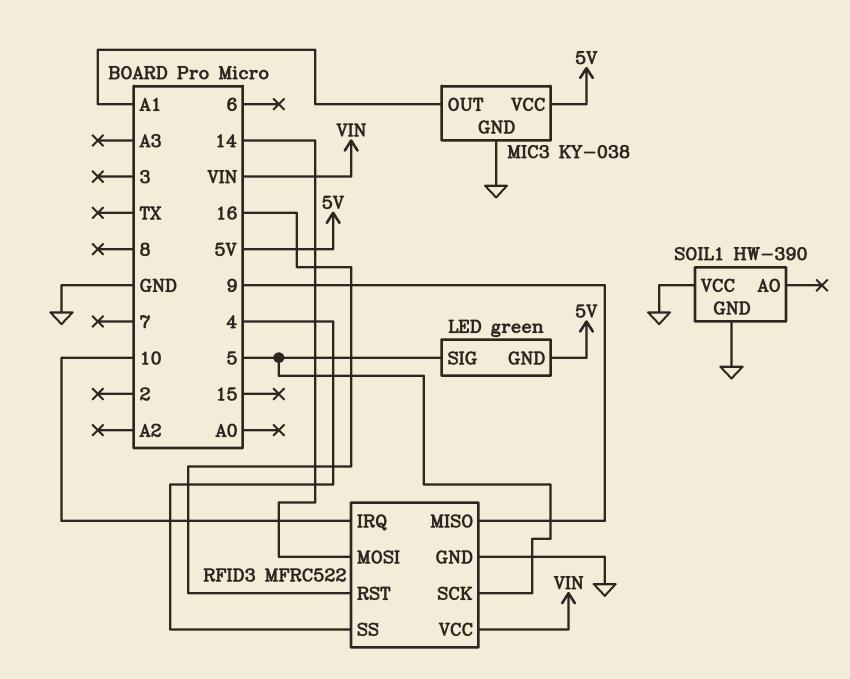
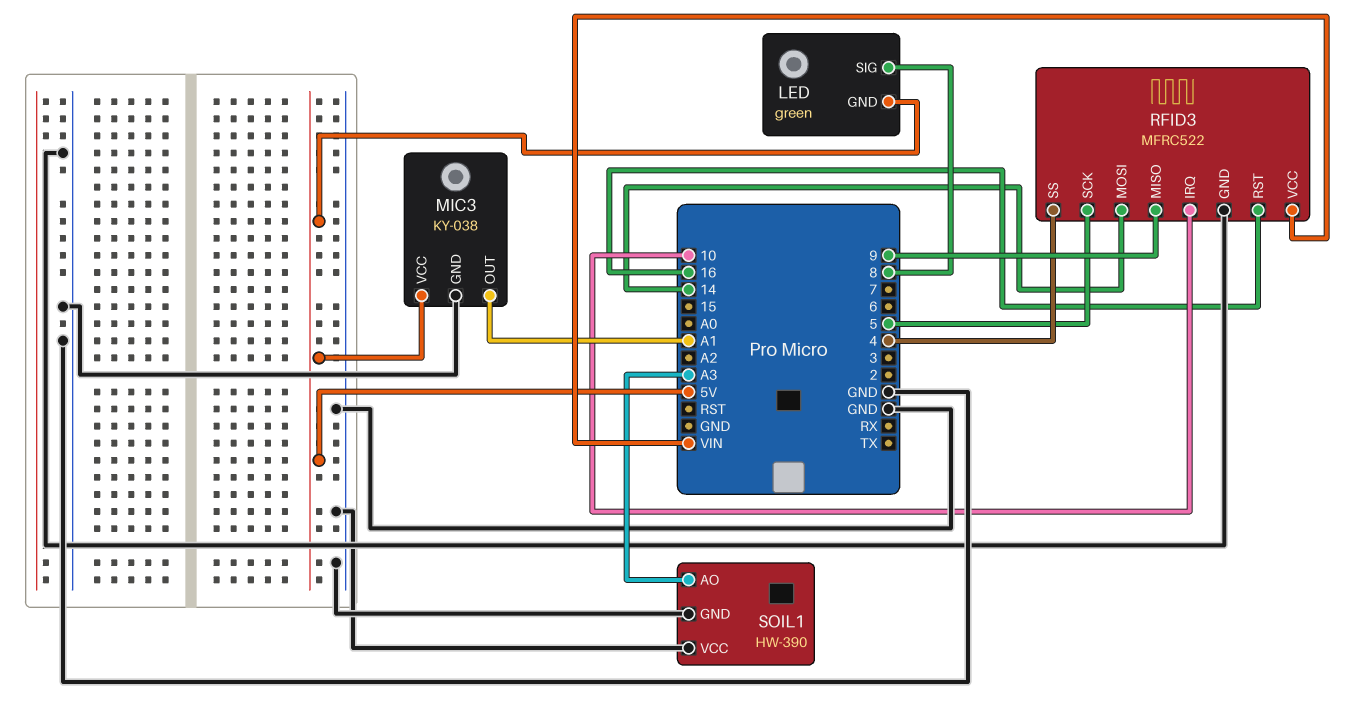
LED pin SIG: 5 -> 8
SOIL1 pin AO: none -> A3

